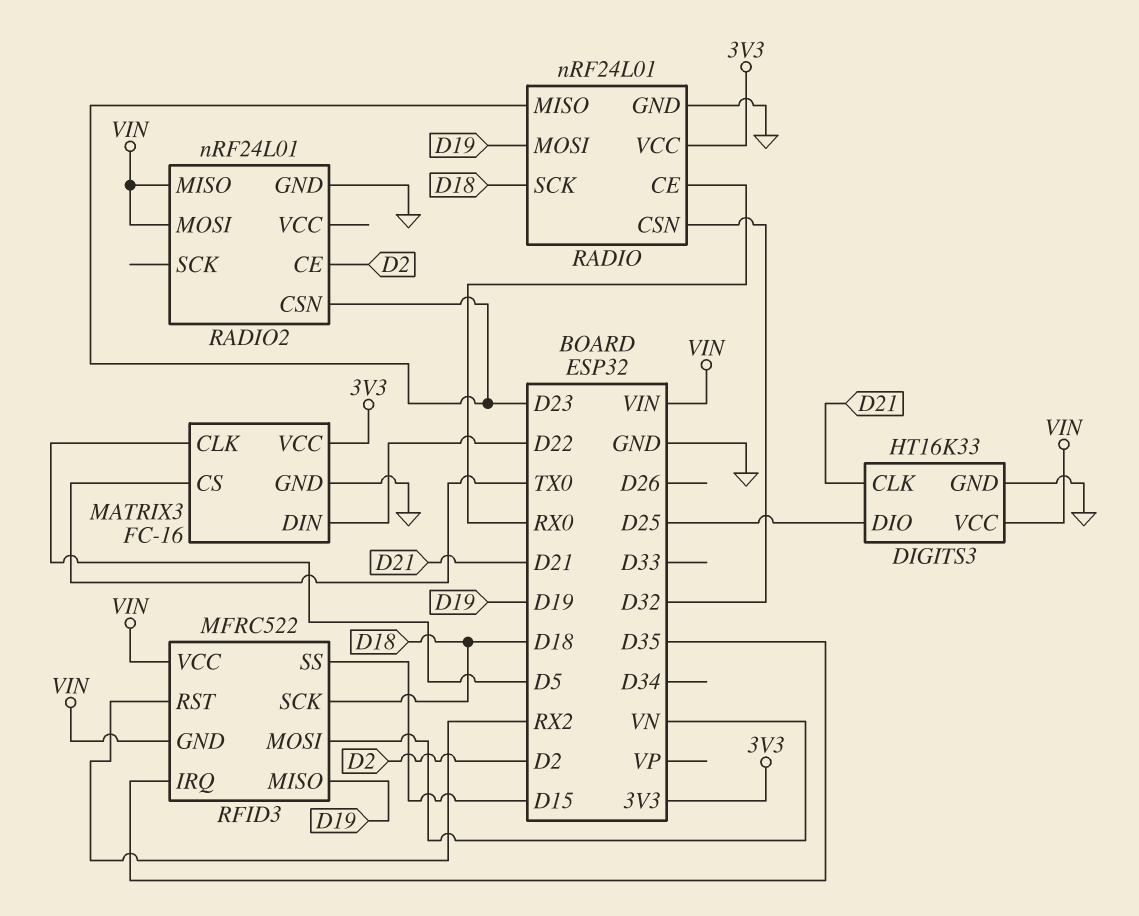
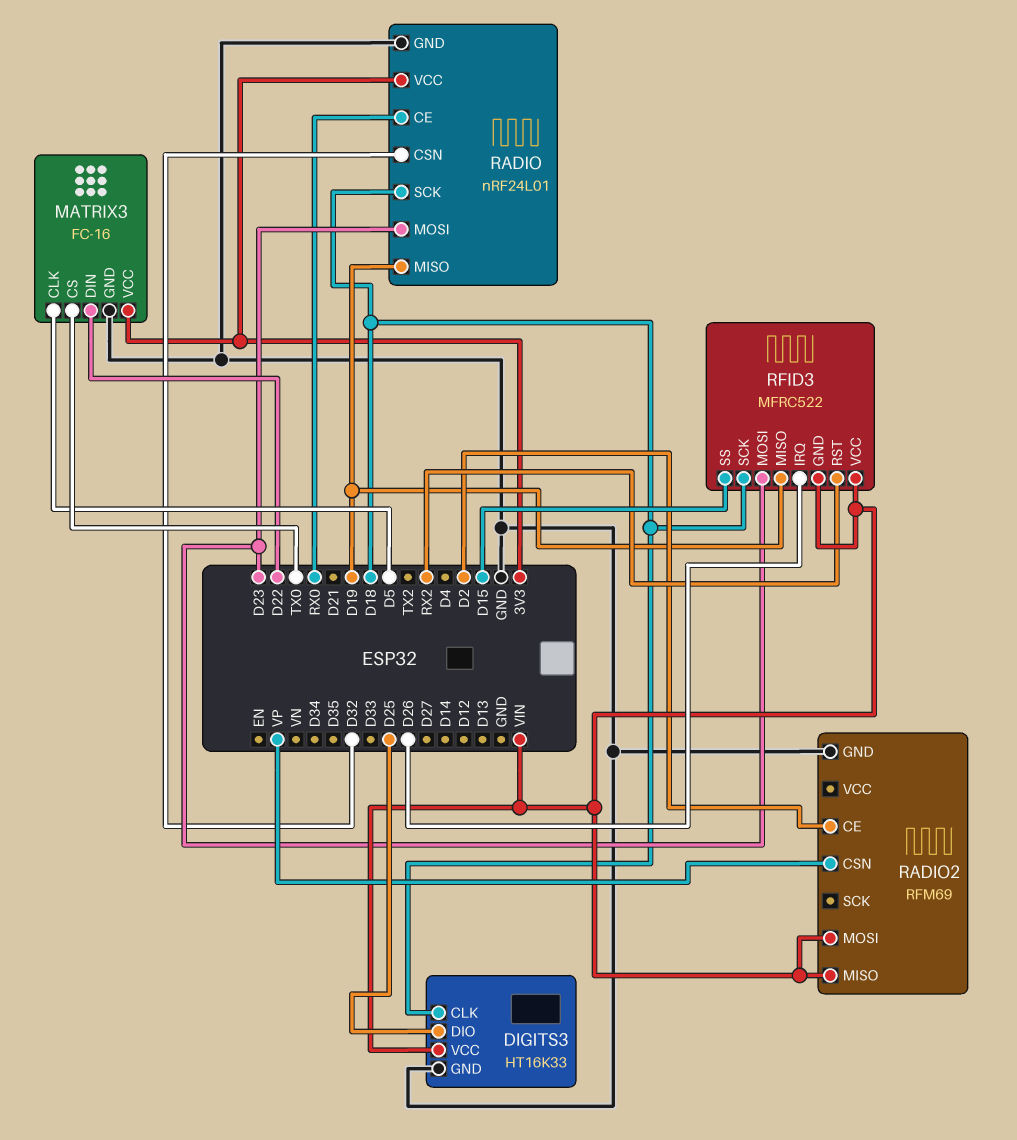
DIGITS3 pin CLK: D21 -> D18
RADIO pin MISO: D23 -> D19
RADIO pin MOSI: D19 -> D23
RADIO2: nRF24L01 -> RFM69
RADIO2 pin CSN: D23 -> VP
RFID3 pin IRQ: D35 -> D26
RFID3 pin MOSI: VN -> D23

